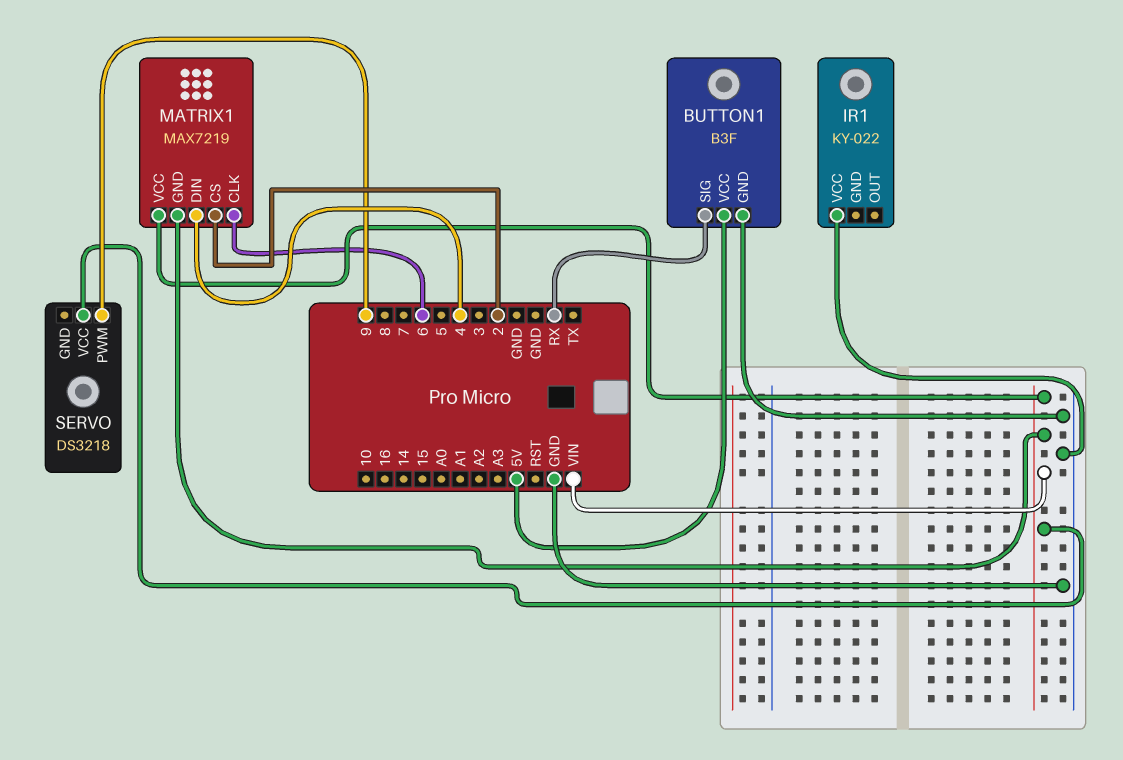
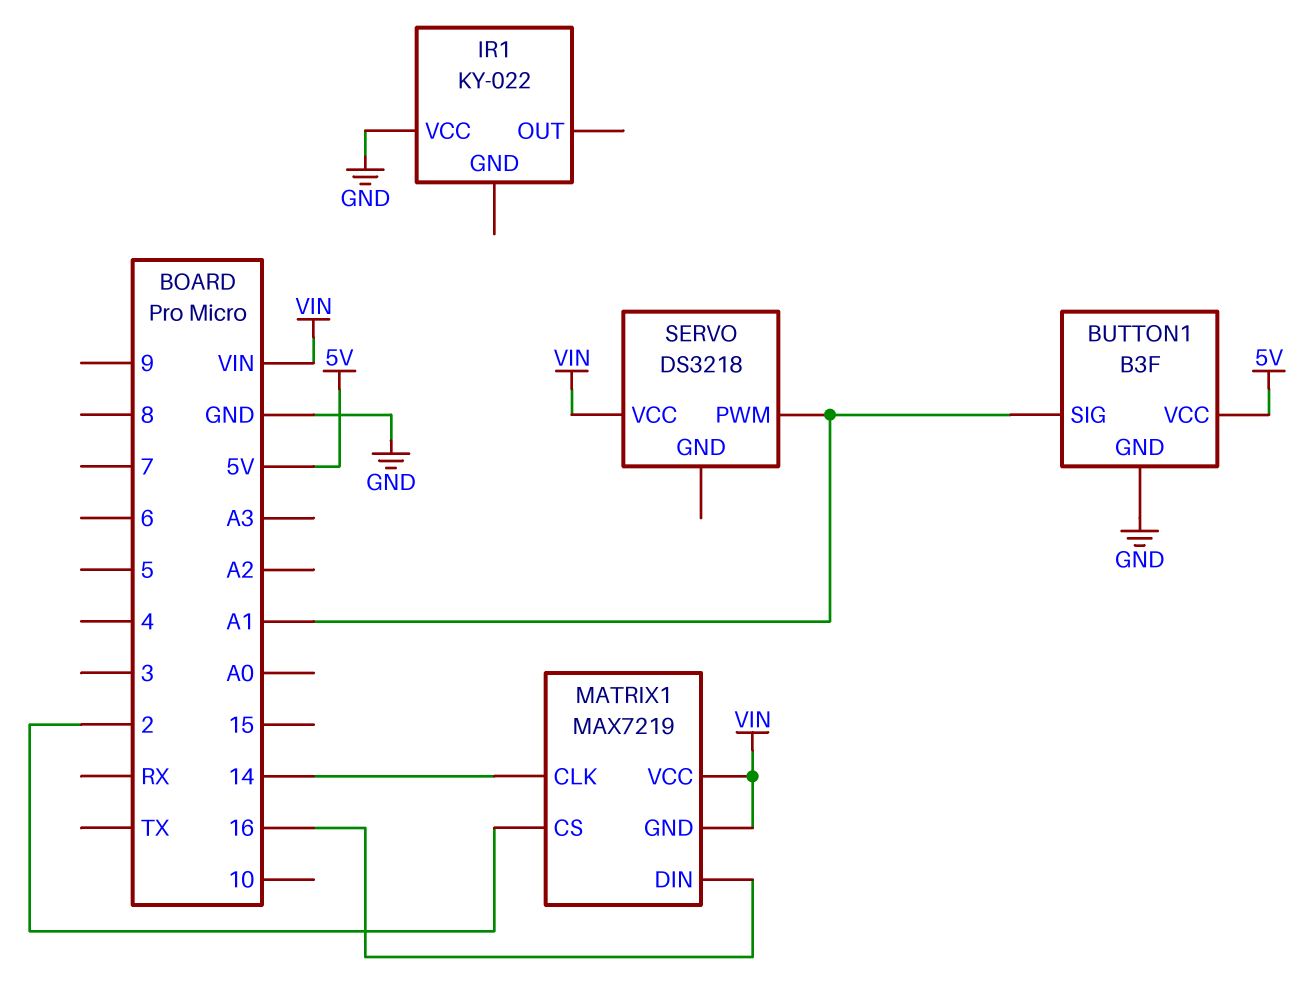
BUTTON1 pin SIG: RX -> A1
MATRIX1 pin CLK: 6 -> 14
MATRIX1 pin DIN: 4 -> 16
SERVO pin PWM: 9 -> A1

